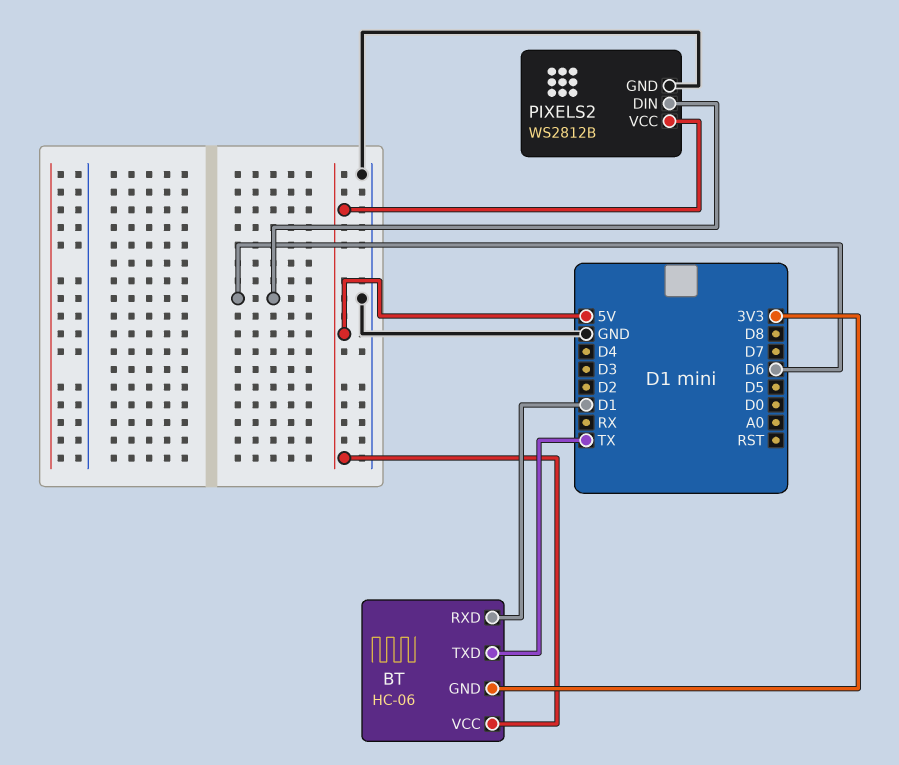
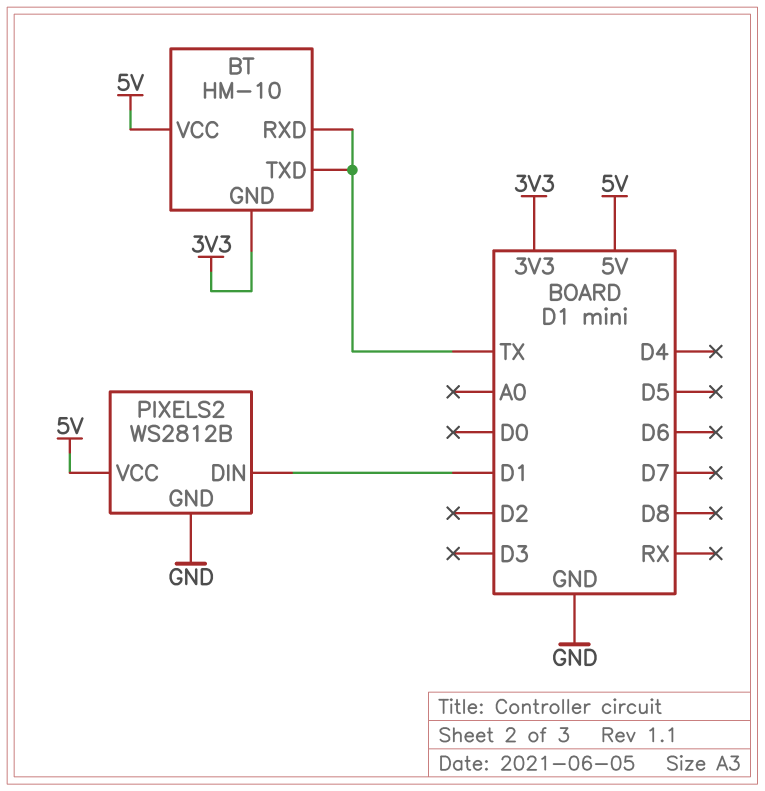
BT: HC-06 -> HM-10
BT pin RXD: D1 -> TX
PIXELS2 pin DIN: D6 -> D1

